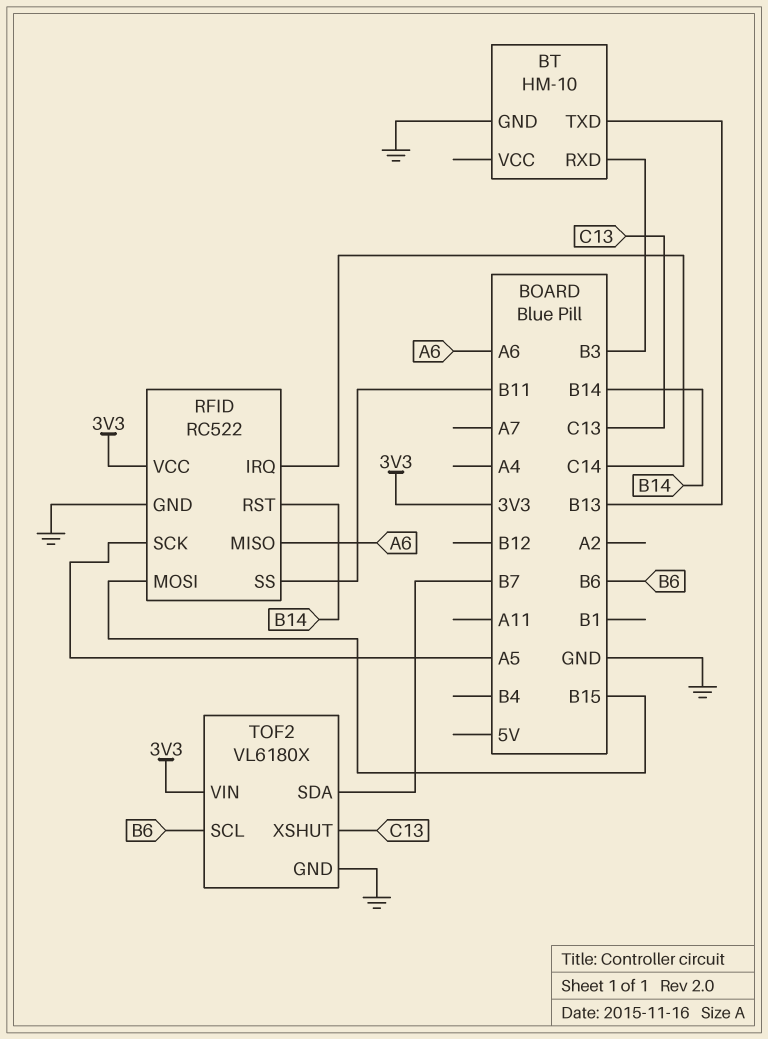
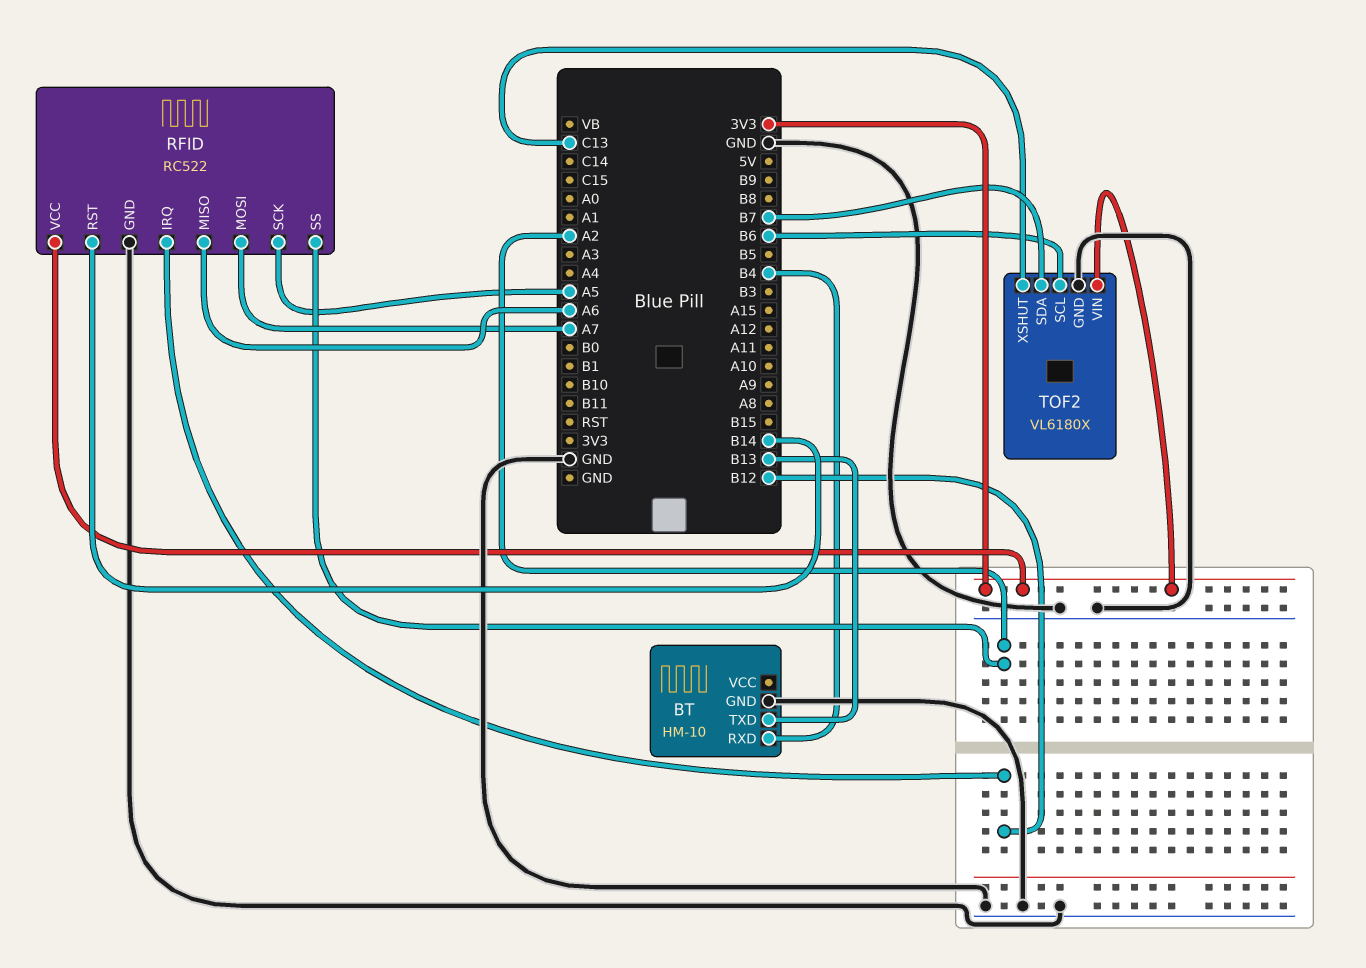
BT pin RXD: B3 -> B4
RFID pin IRQ: C14 -> B12
RFID pin MOSI: B15 -> A7
RFID pin SS: B11 -> A2

